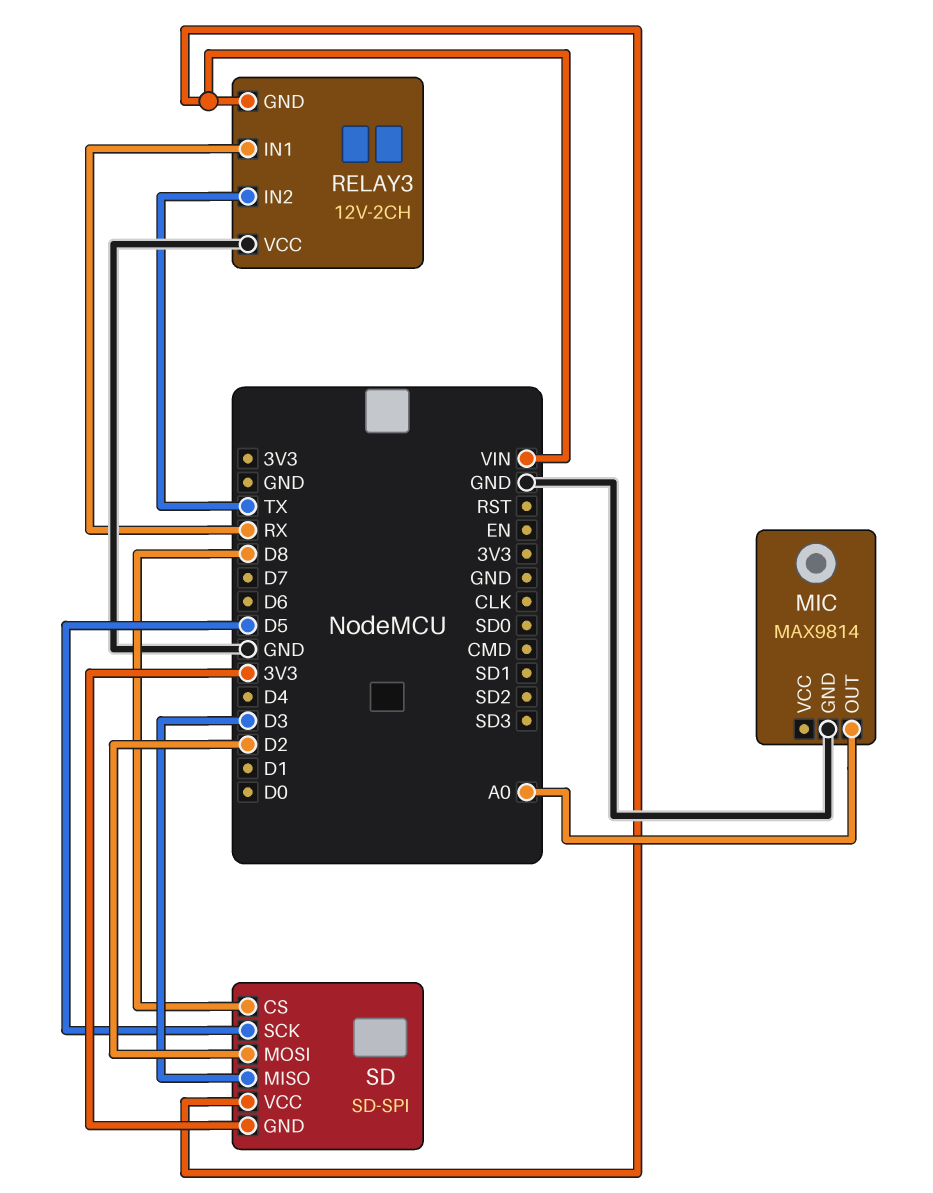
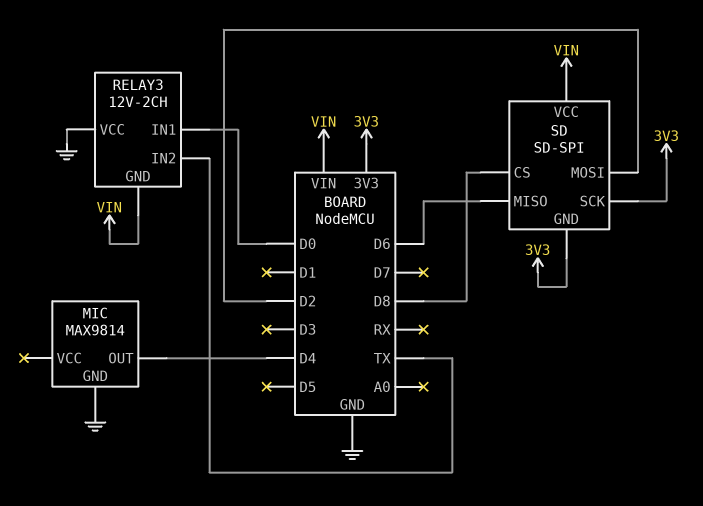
MIC pin OUT: A0 -> D4
RELAY3 pin IN1: RX -> D0
SD pin MISO: D3 -> D6
SD pin SCK: D5 -> 3V3

